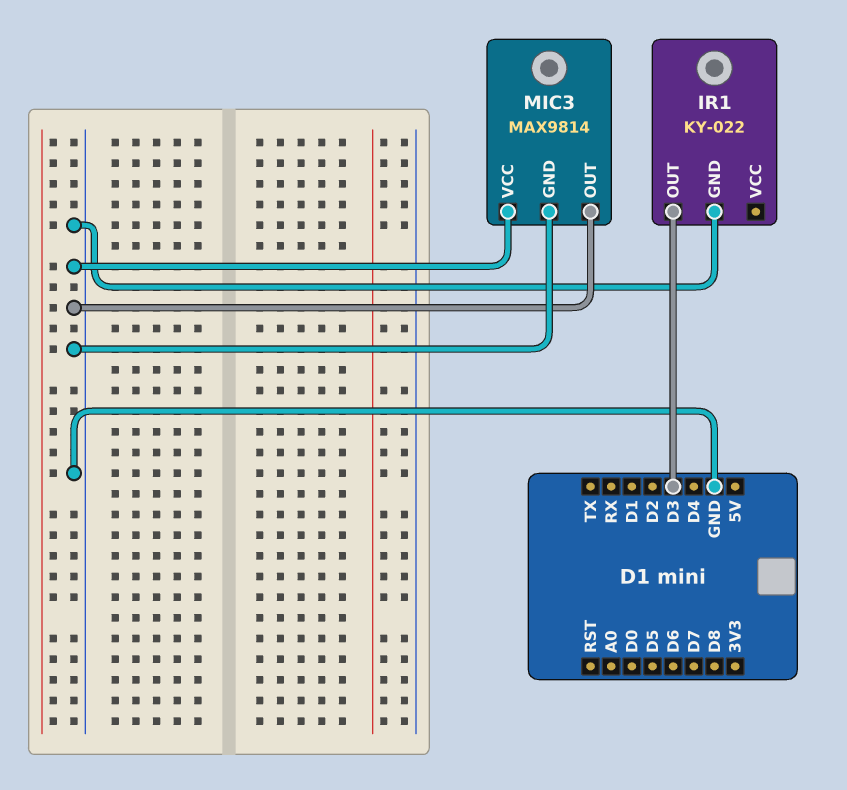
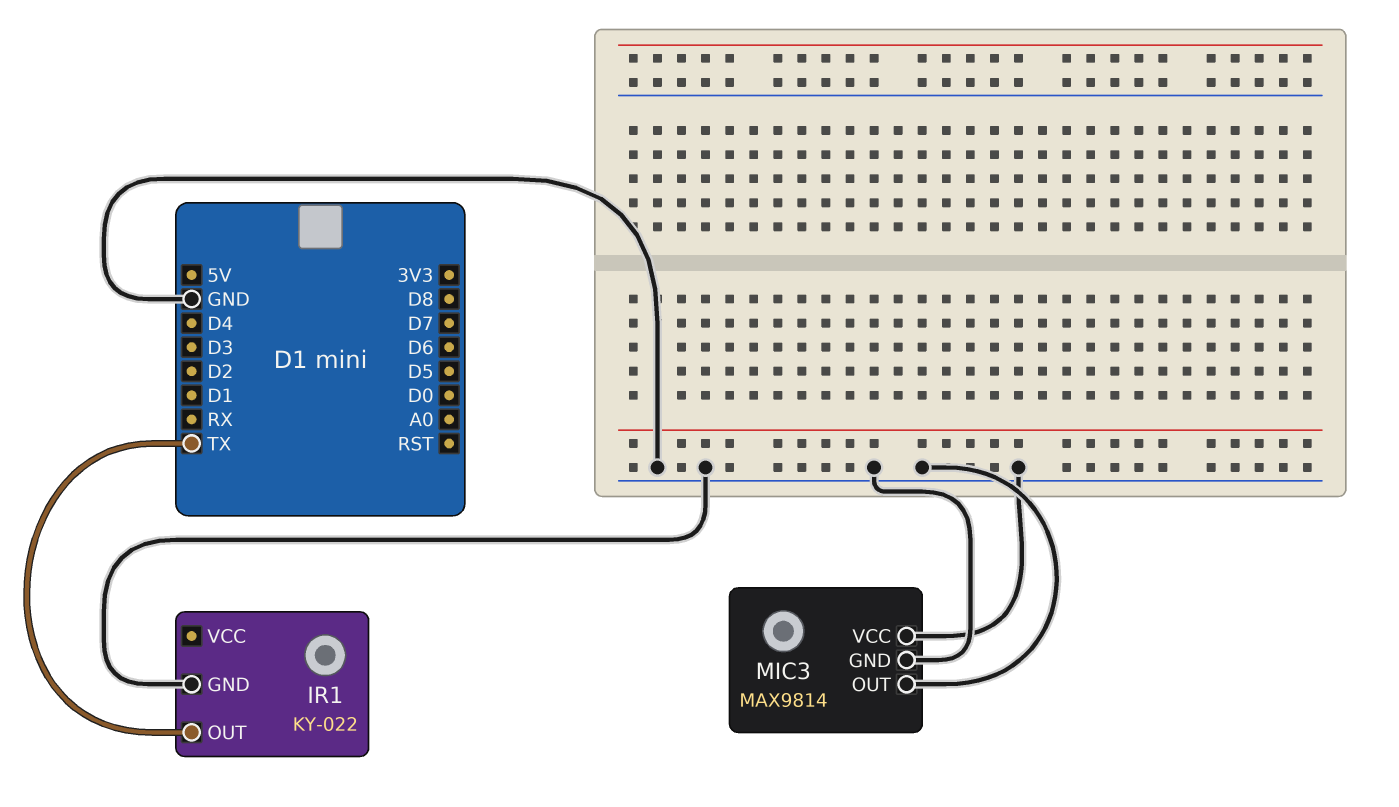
IR1 pin OUT: D3 -> TX

